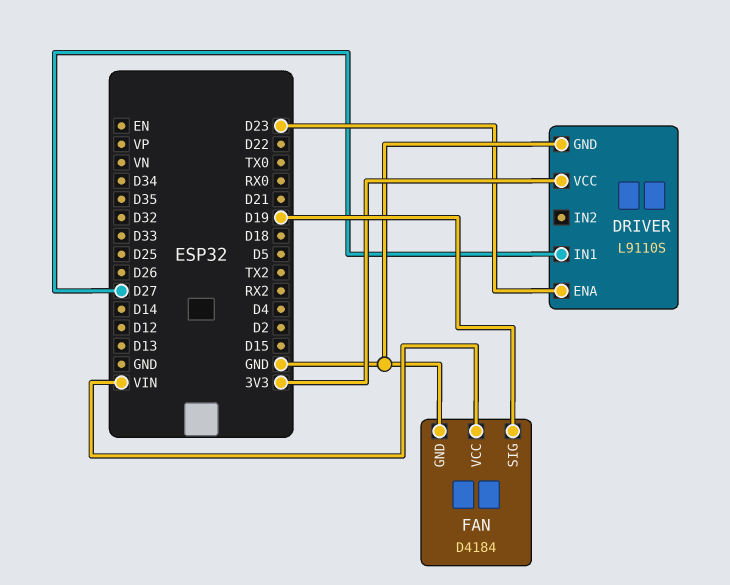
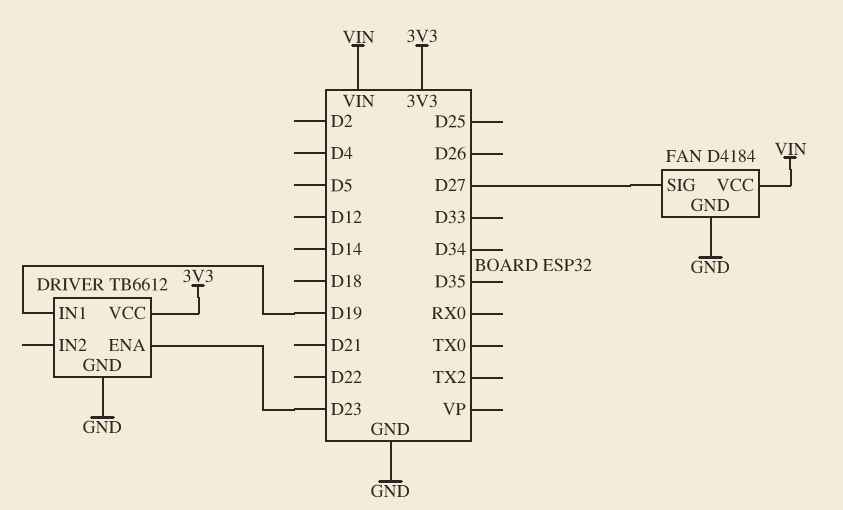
DRIVER: L9110S -> TB6612
DRIVER pin IN1: D27 -> D19
FAN pin SIG: D19 -> D27

